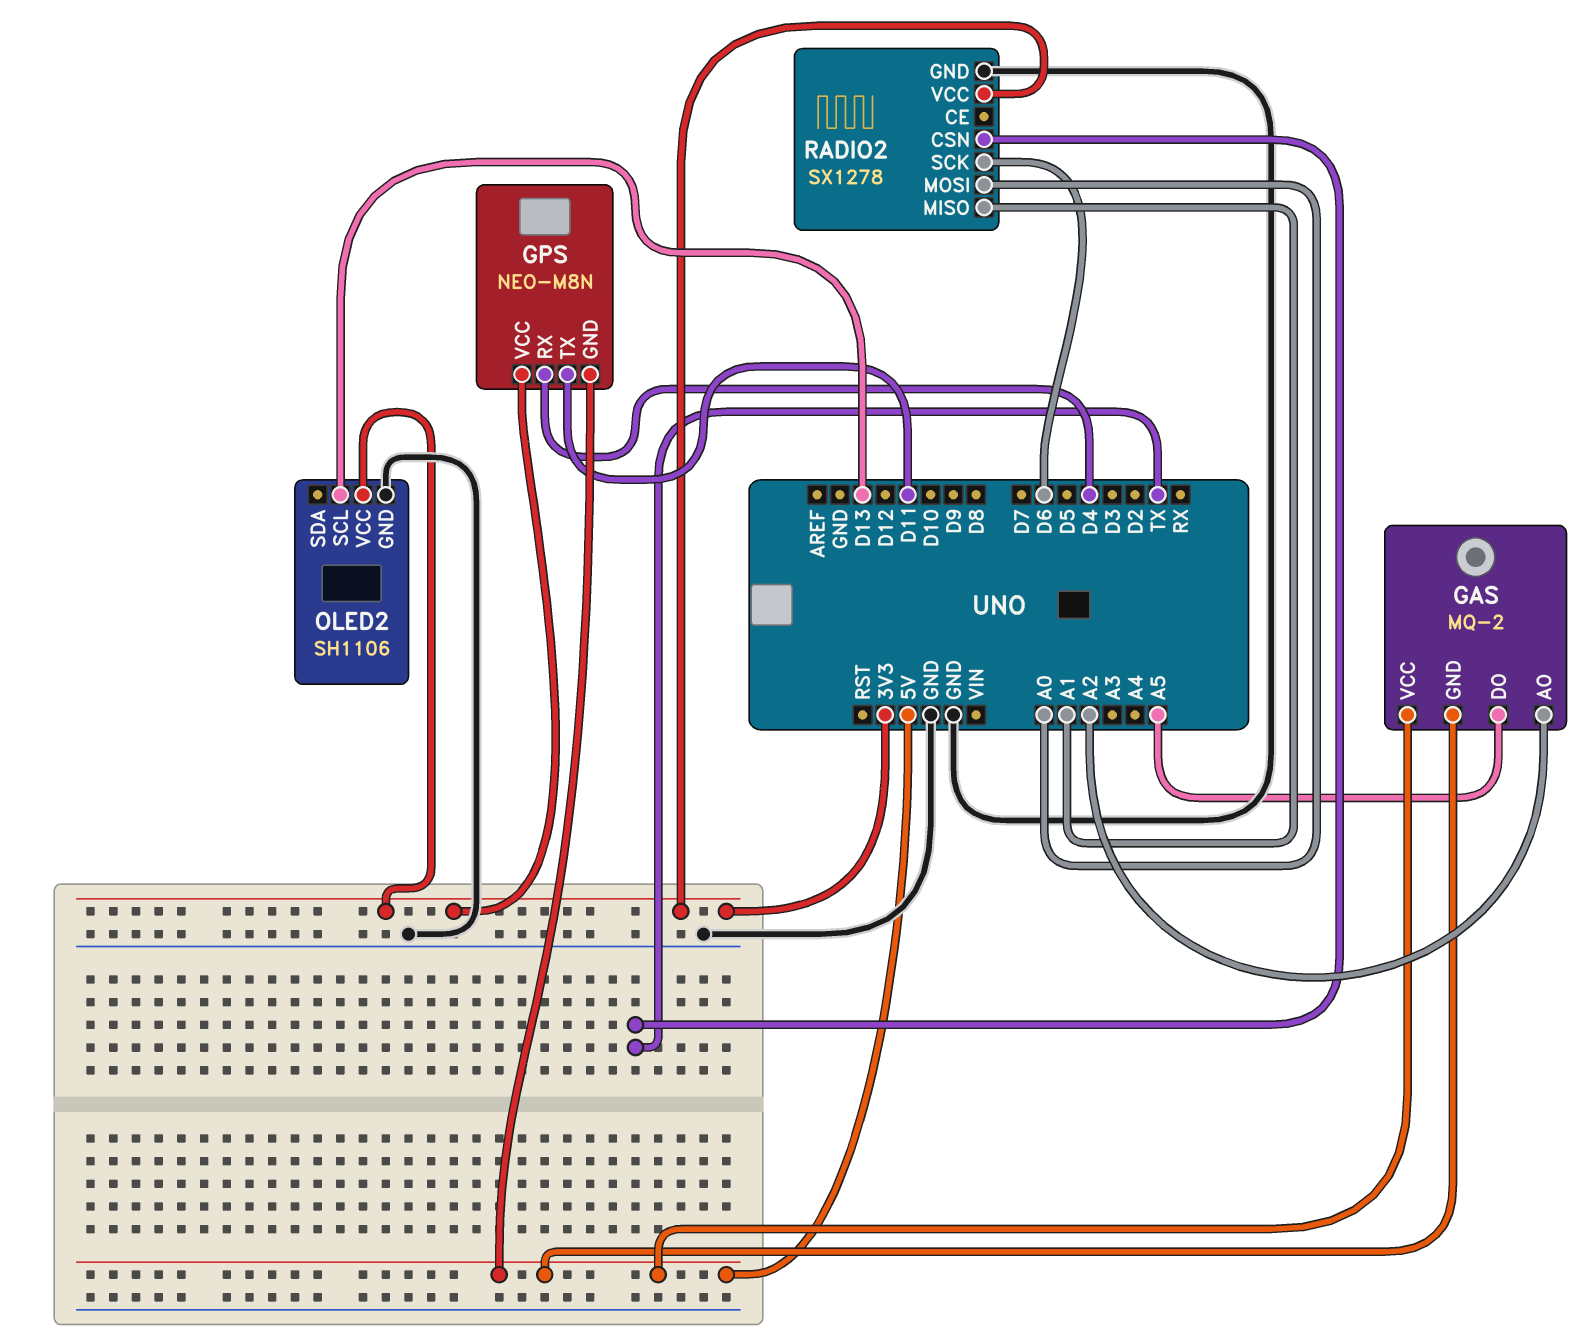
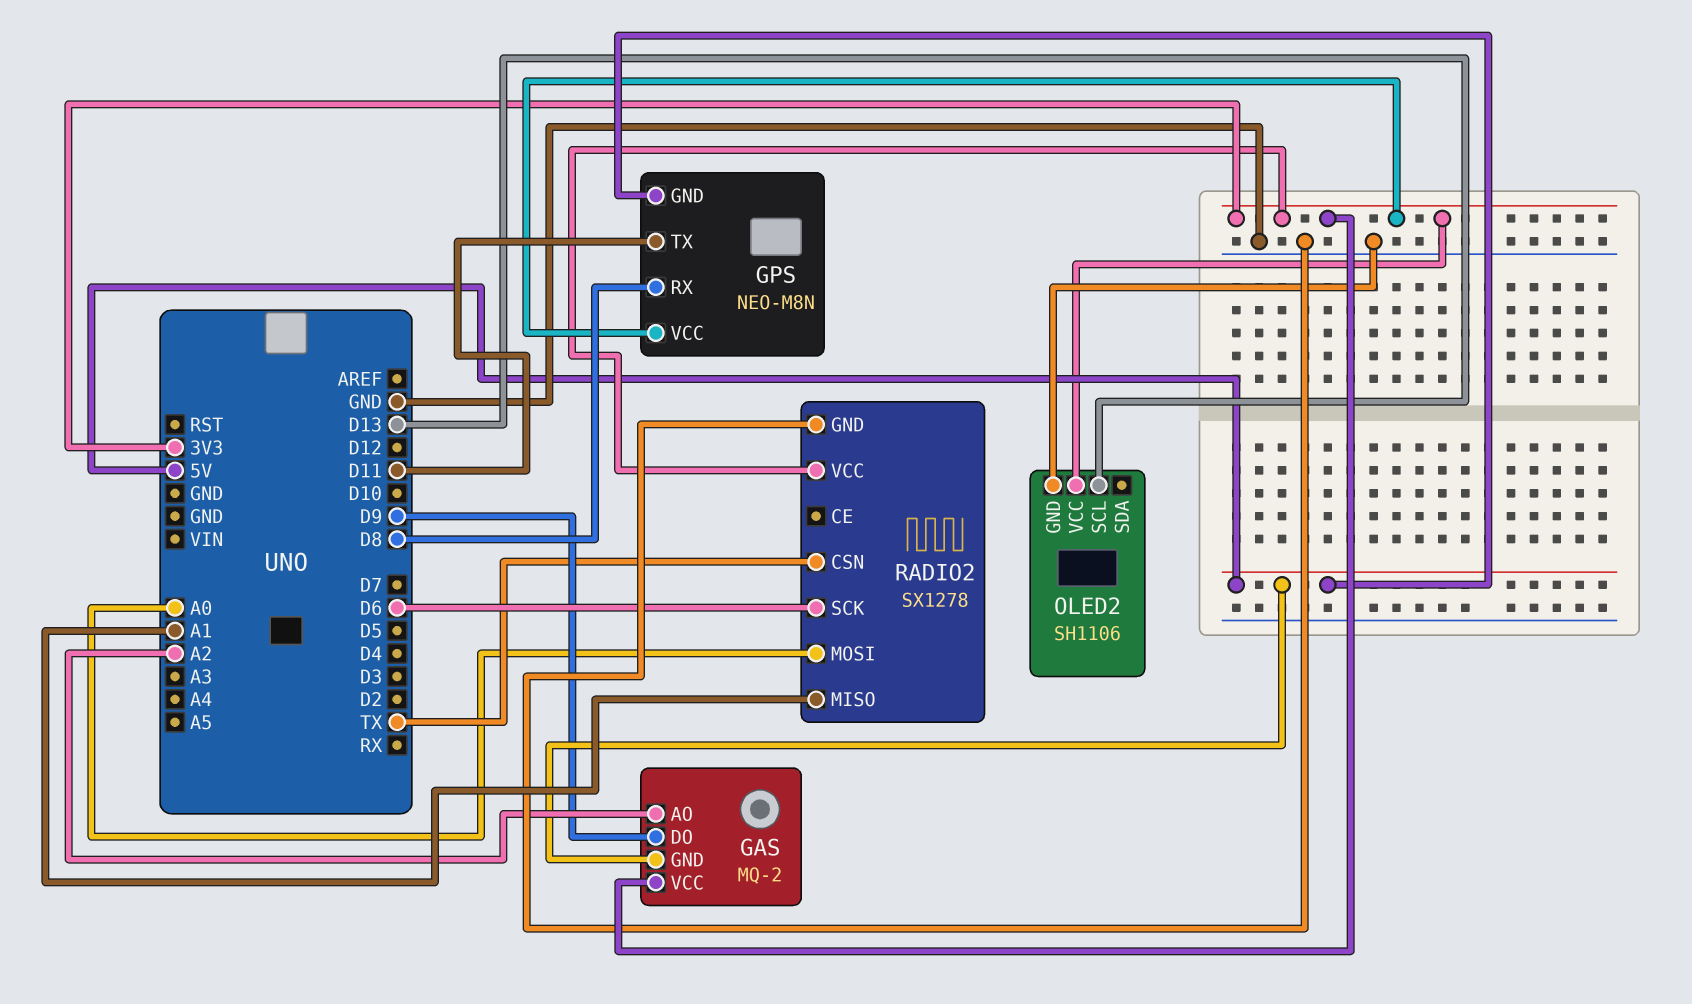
GAS pin DO: A5 -> D9
GAS pin VCC: 5V -> 3V3
GPS pin RX: D4 -> D8

